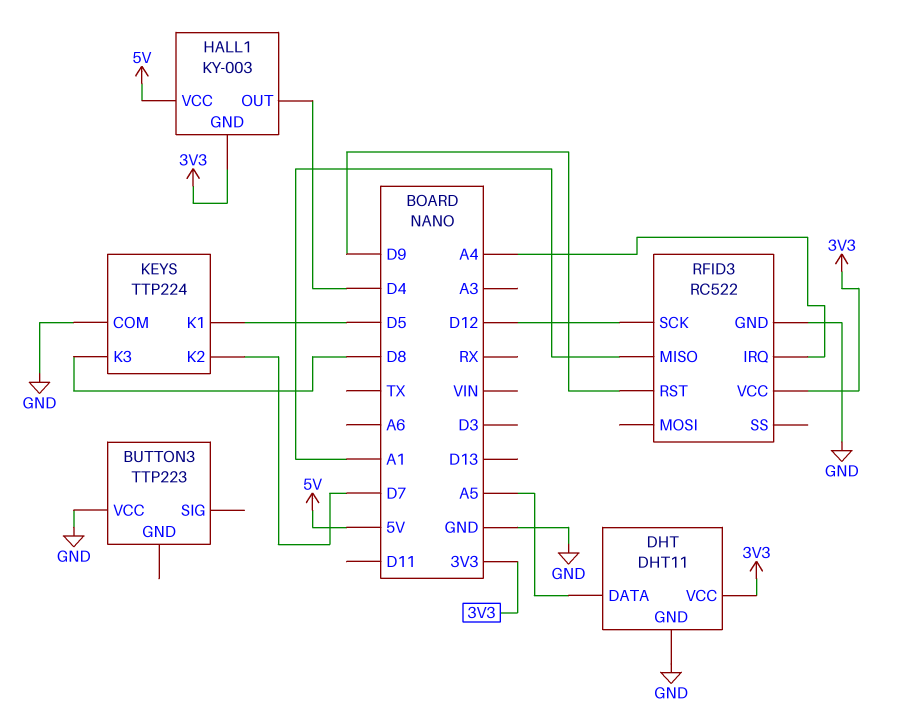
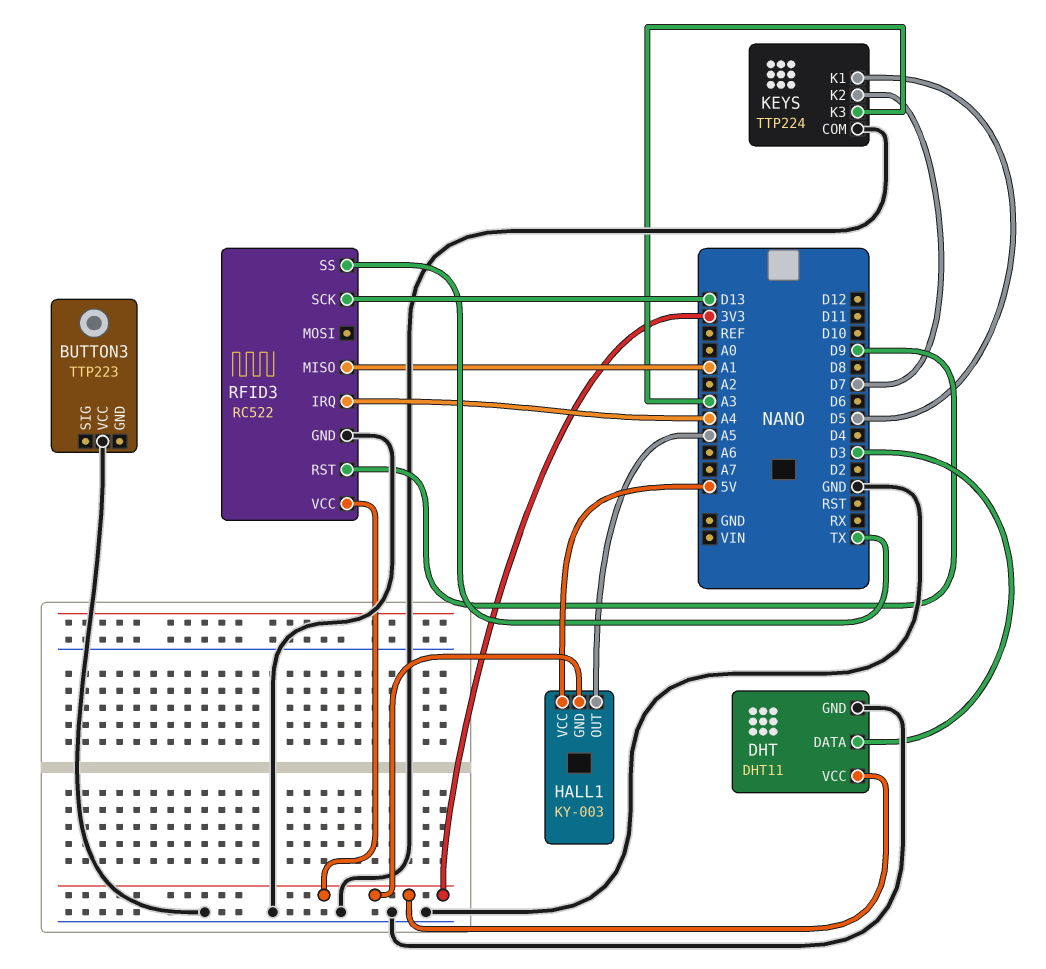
DHT pin DATA: A5 -> D3
HALL1 pin OUT: D4 -> A5
KEYS pin K3: D8 -> A3
RFID3 pin SCK: D12 -> D13
RFID3 pin SS: none -> TX

